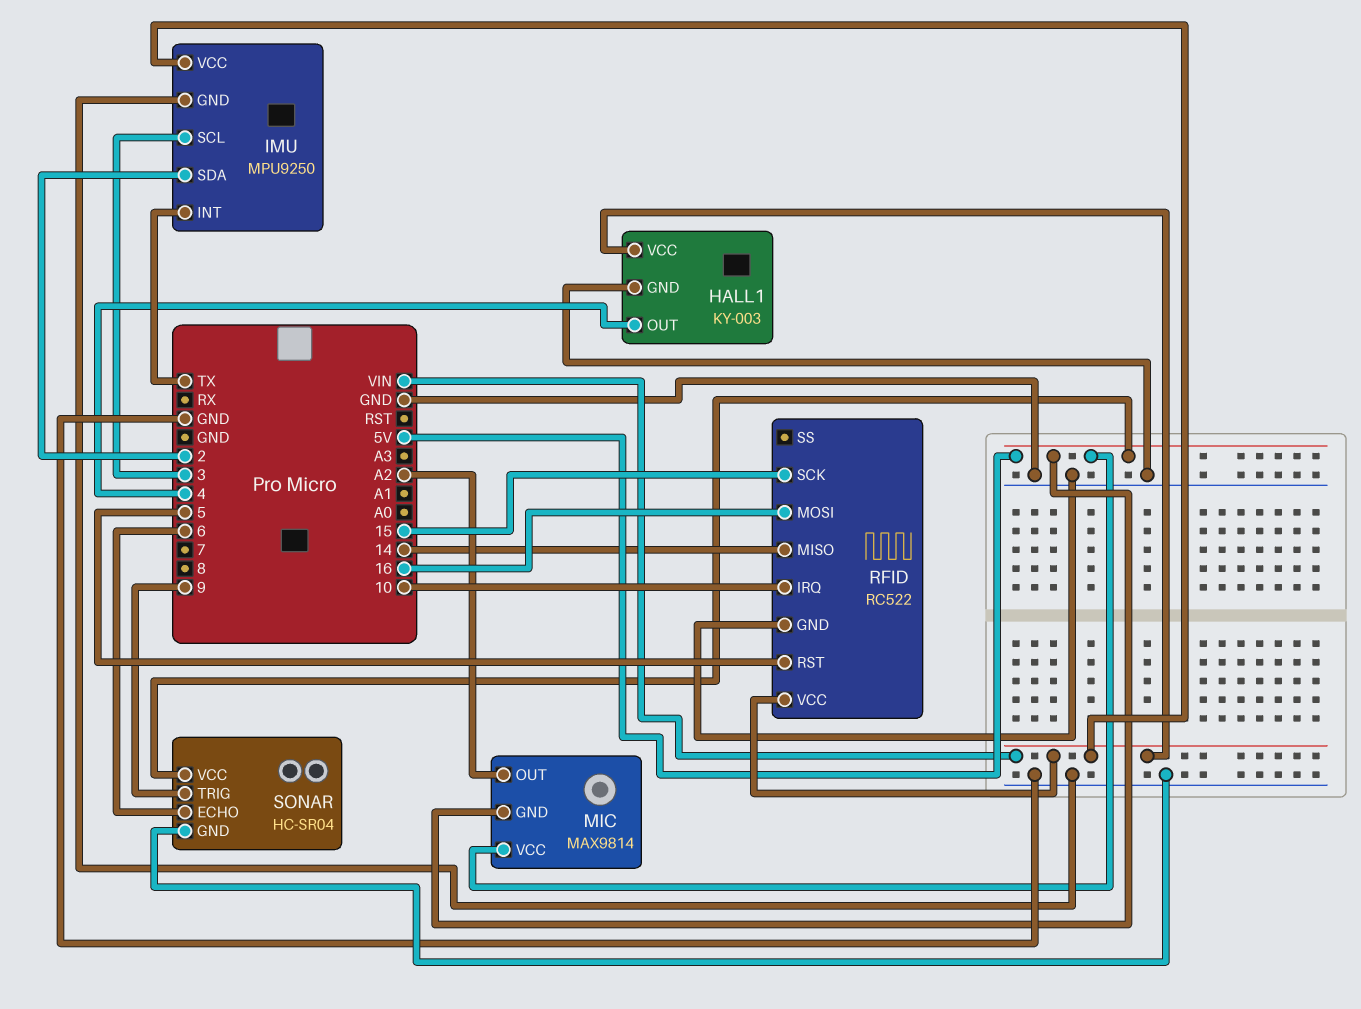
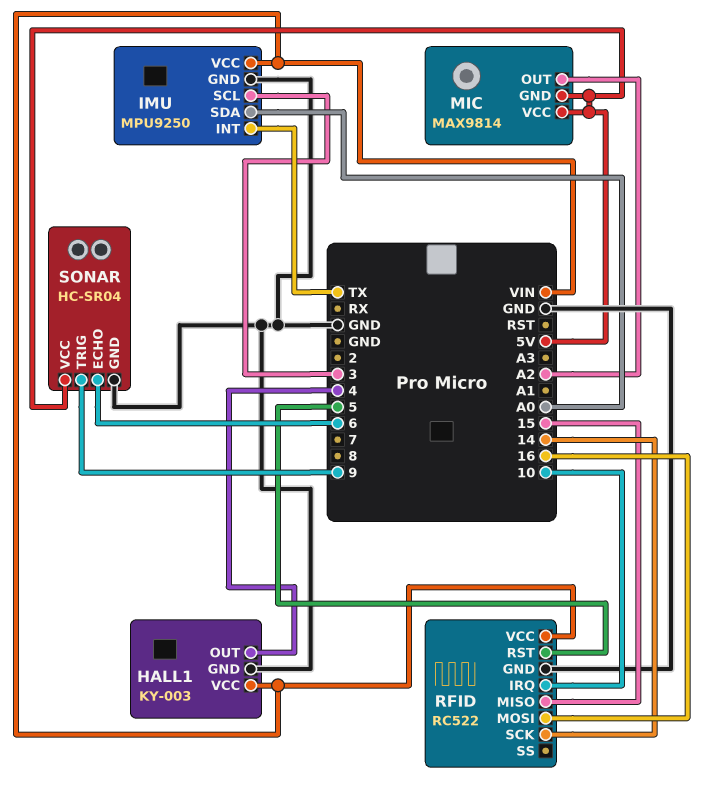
IMU pin SDA: 2 -> A0
RFID pin MISO: 14 -> 15
RFID pin SCK: 15 -> 14

